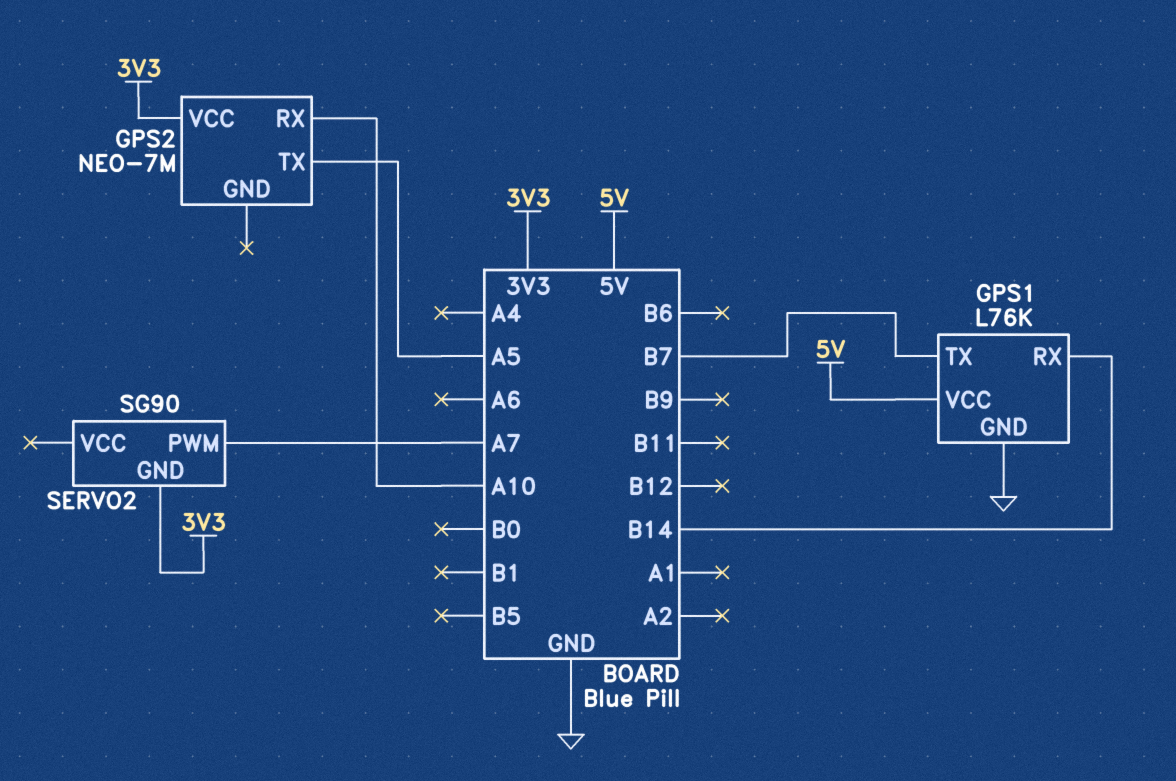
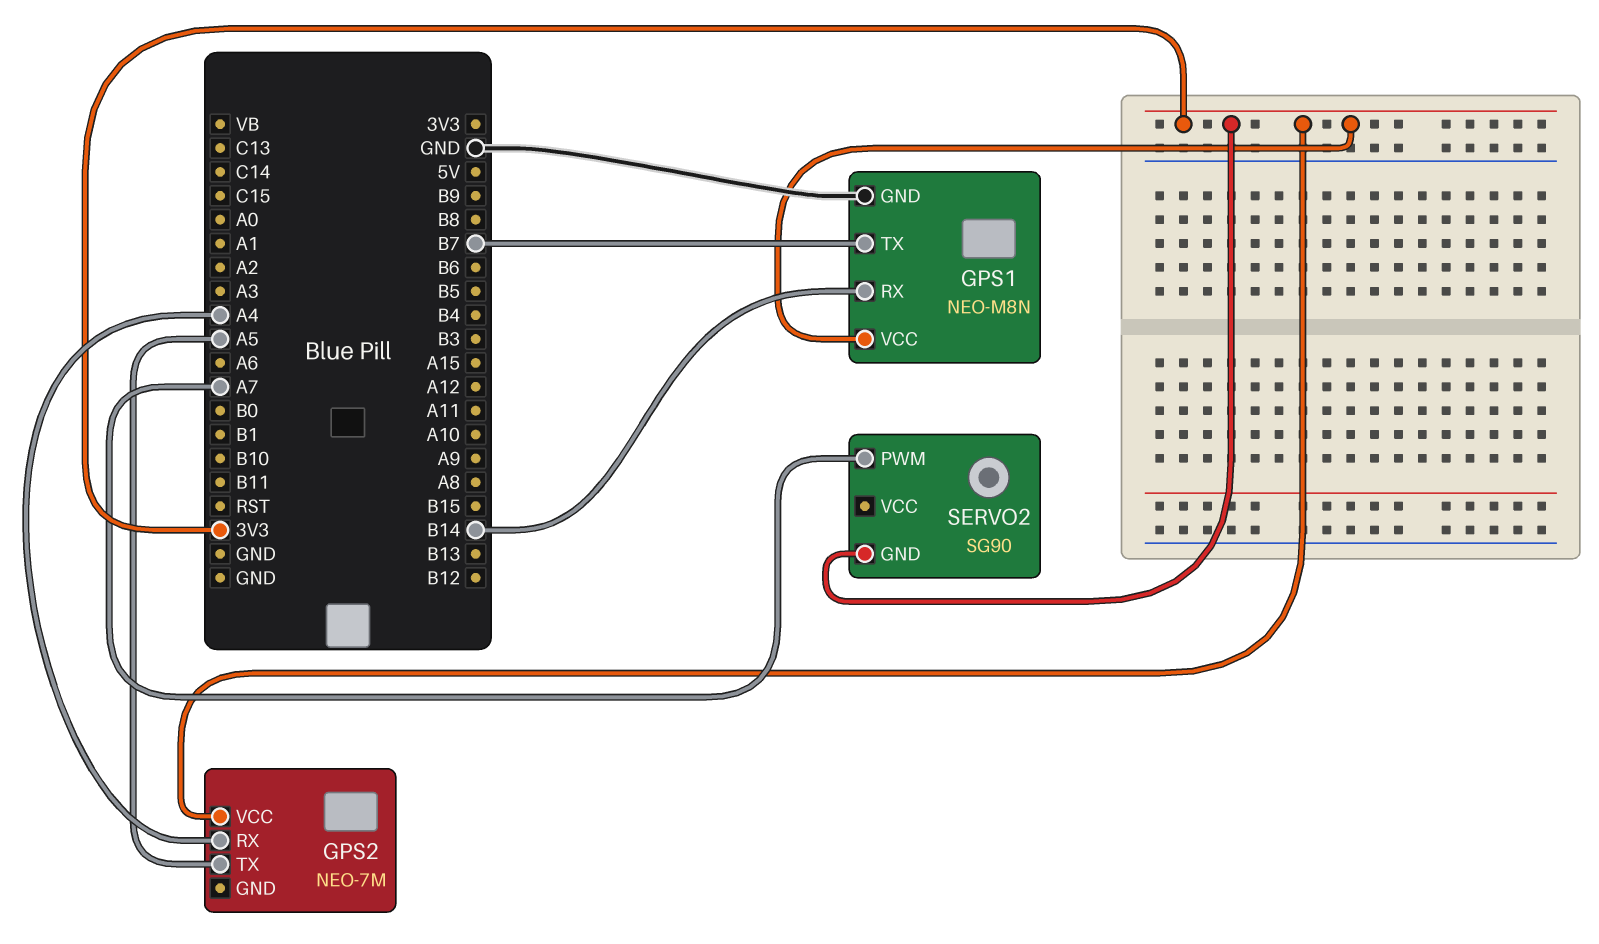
GPS1: L76K -> NEO-M8N
GPS1 pin VCC: 5V -> 3V3
GPS2 pin RX: A10 -> A4

